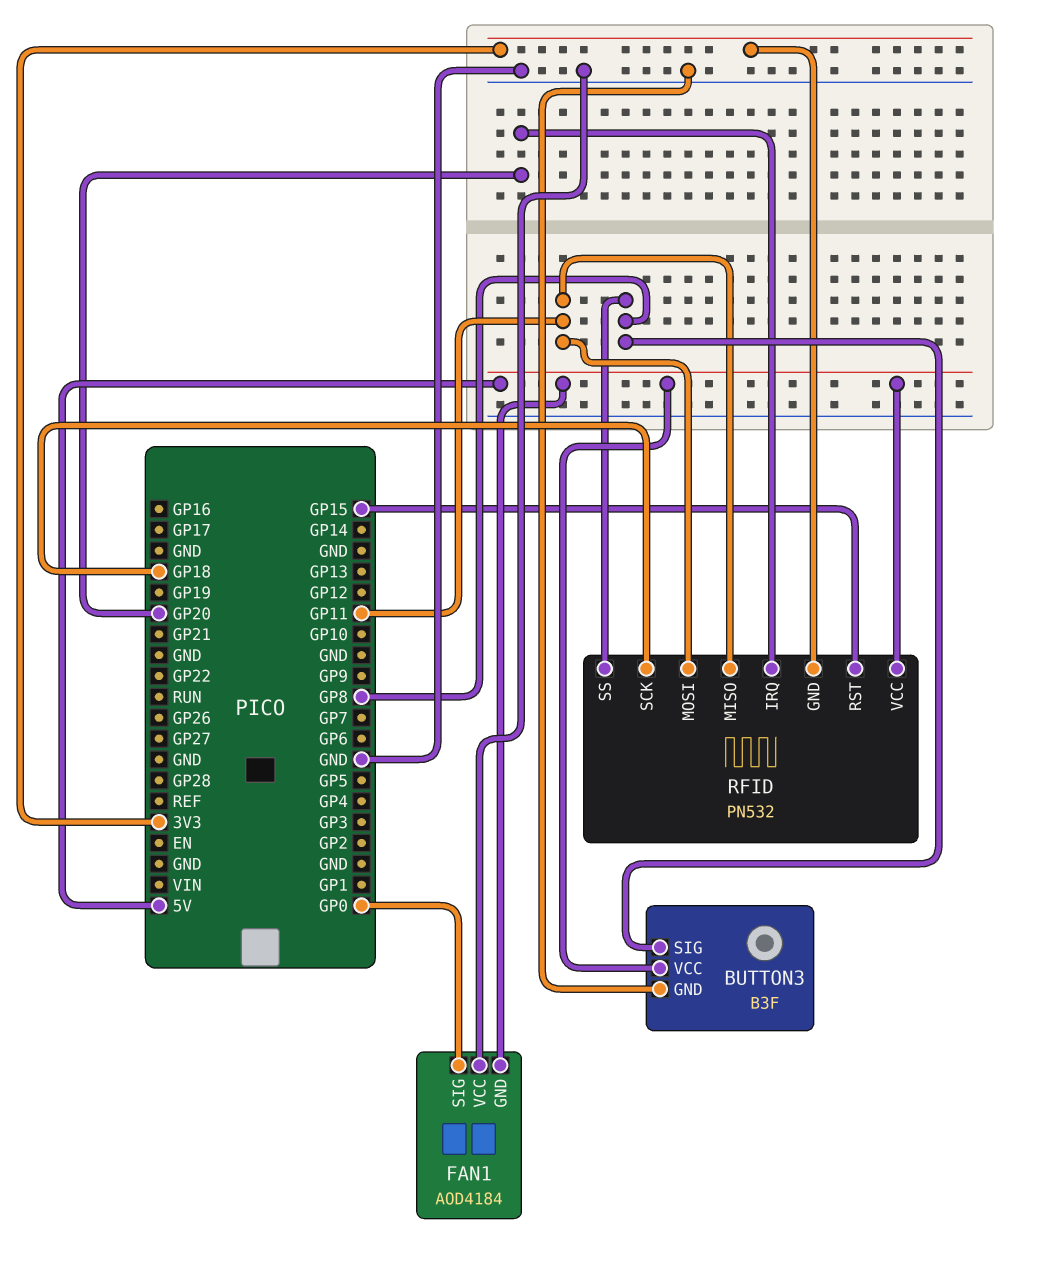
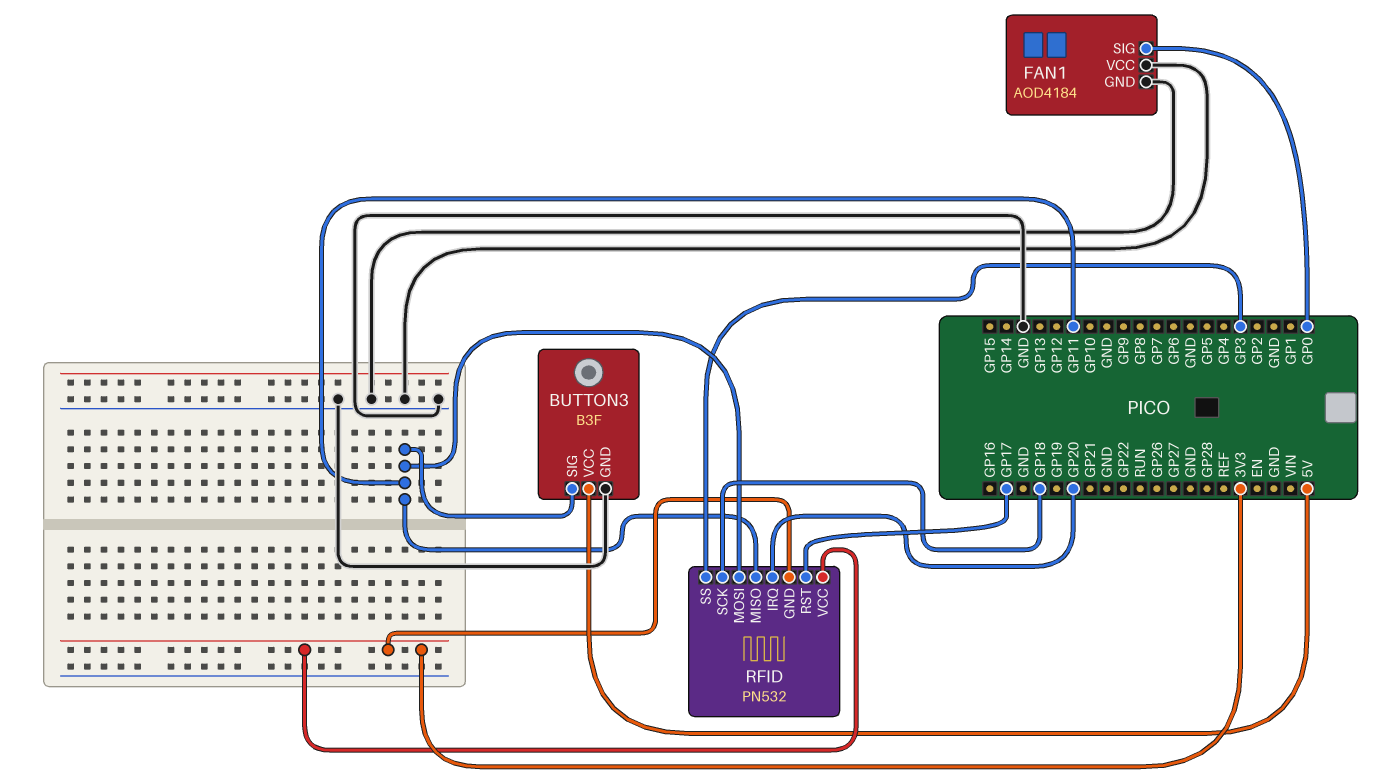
BUTTON3 pin SIG: GP8 -> GP11
FAN1 pin GND: 5V -> GND
RFID pin RST: GP15 -> GP17
RFID pin SS: GP8 -> GP3
RFID pin VCC: 5V -> 3V3

